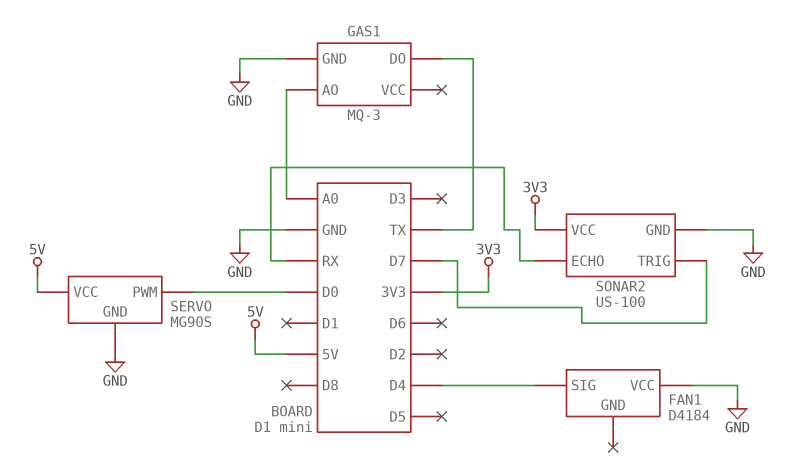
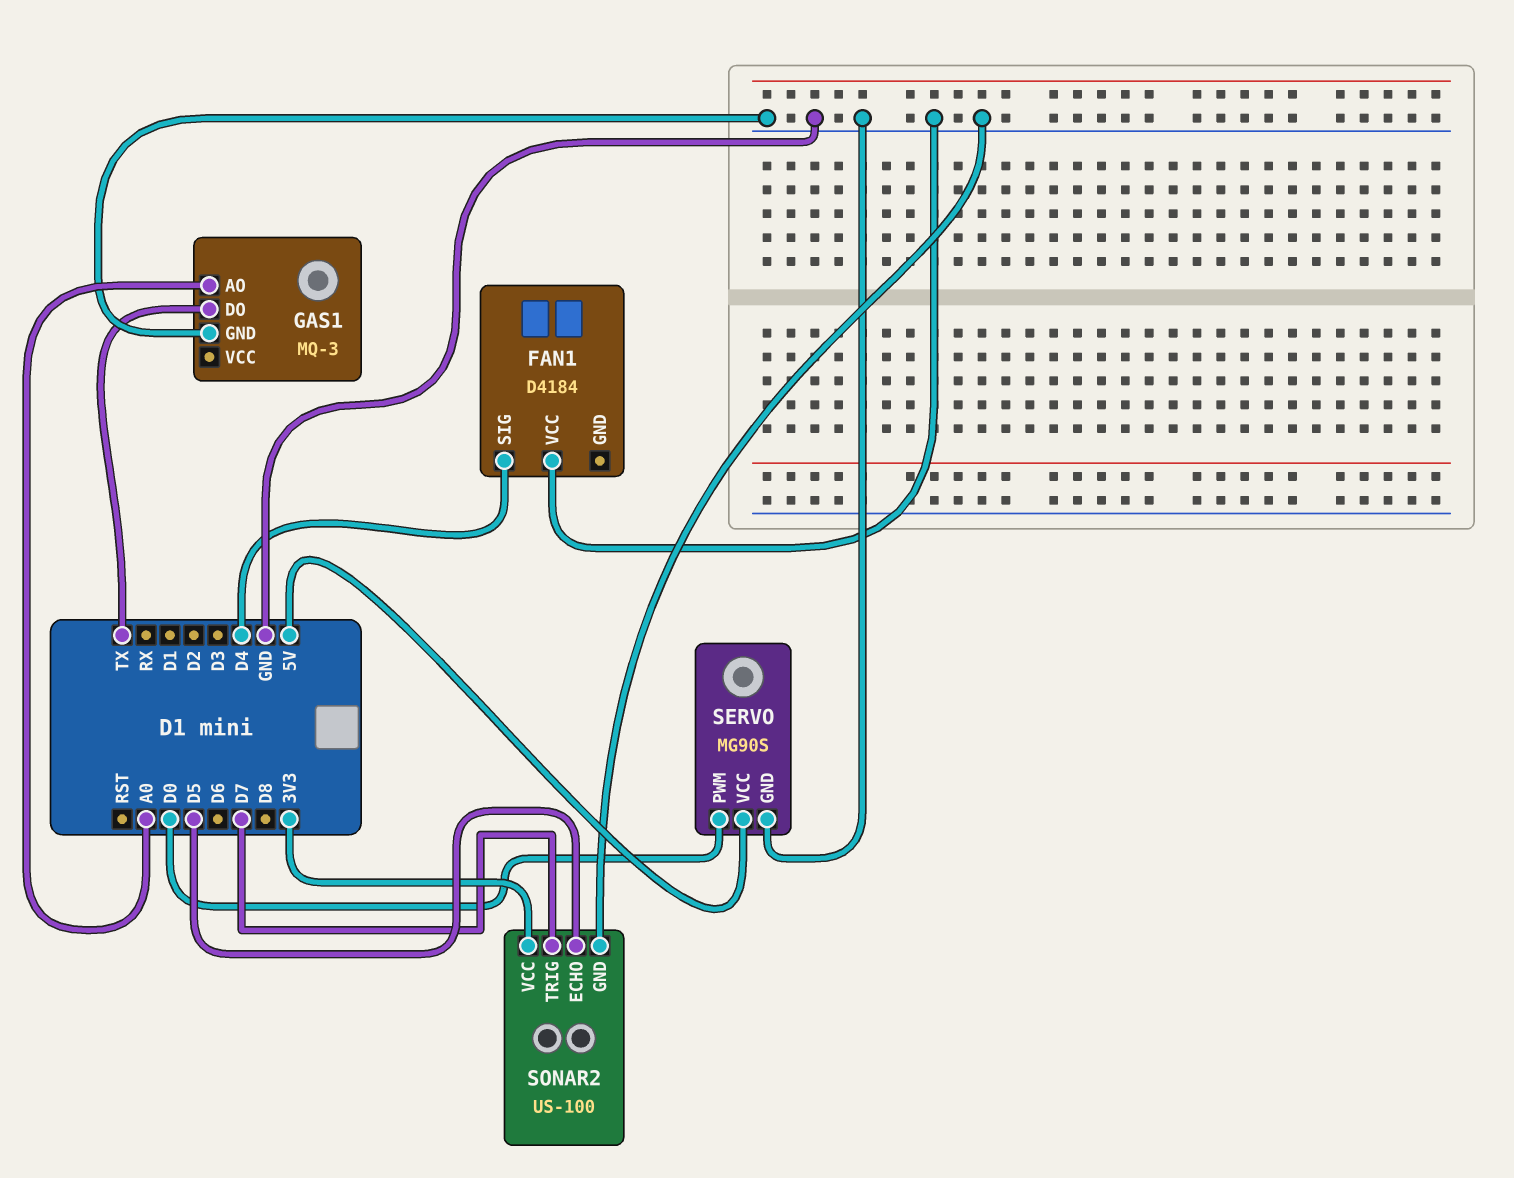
SONAR2 pin ECHO: RX -> D5

